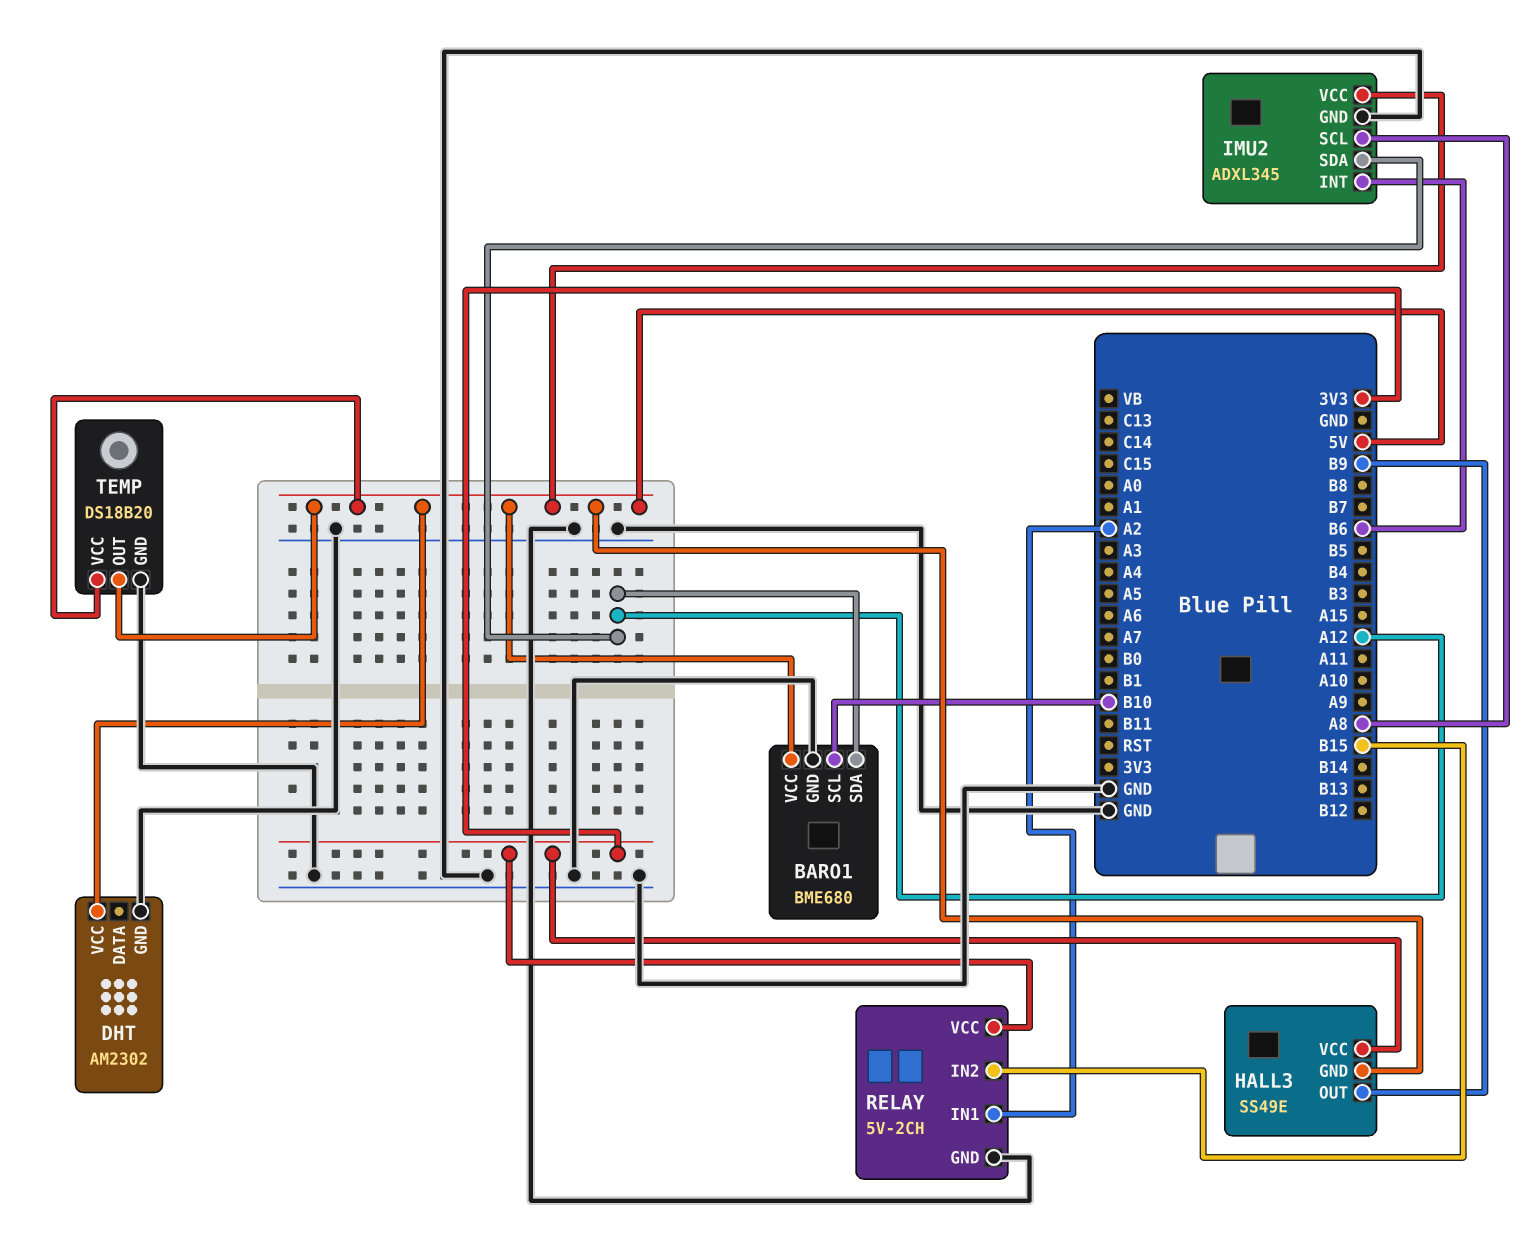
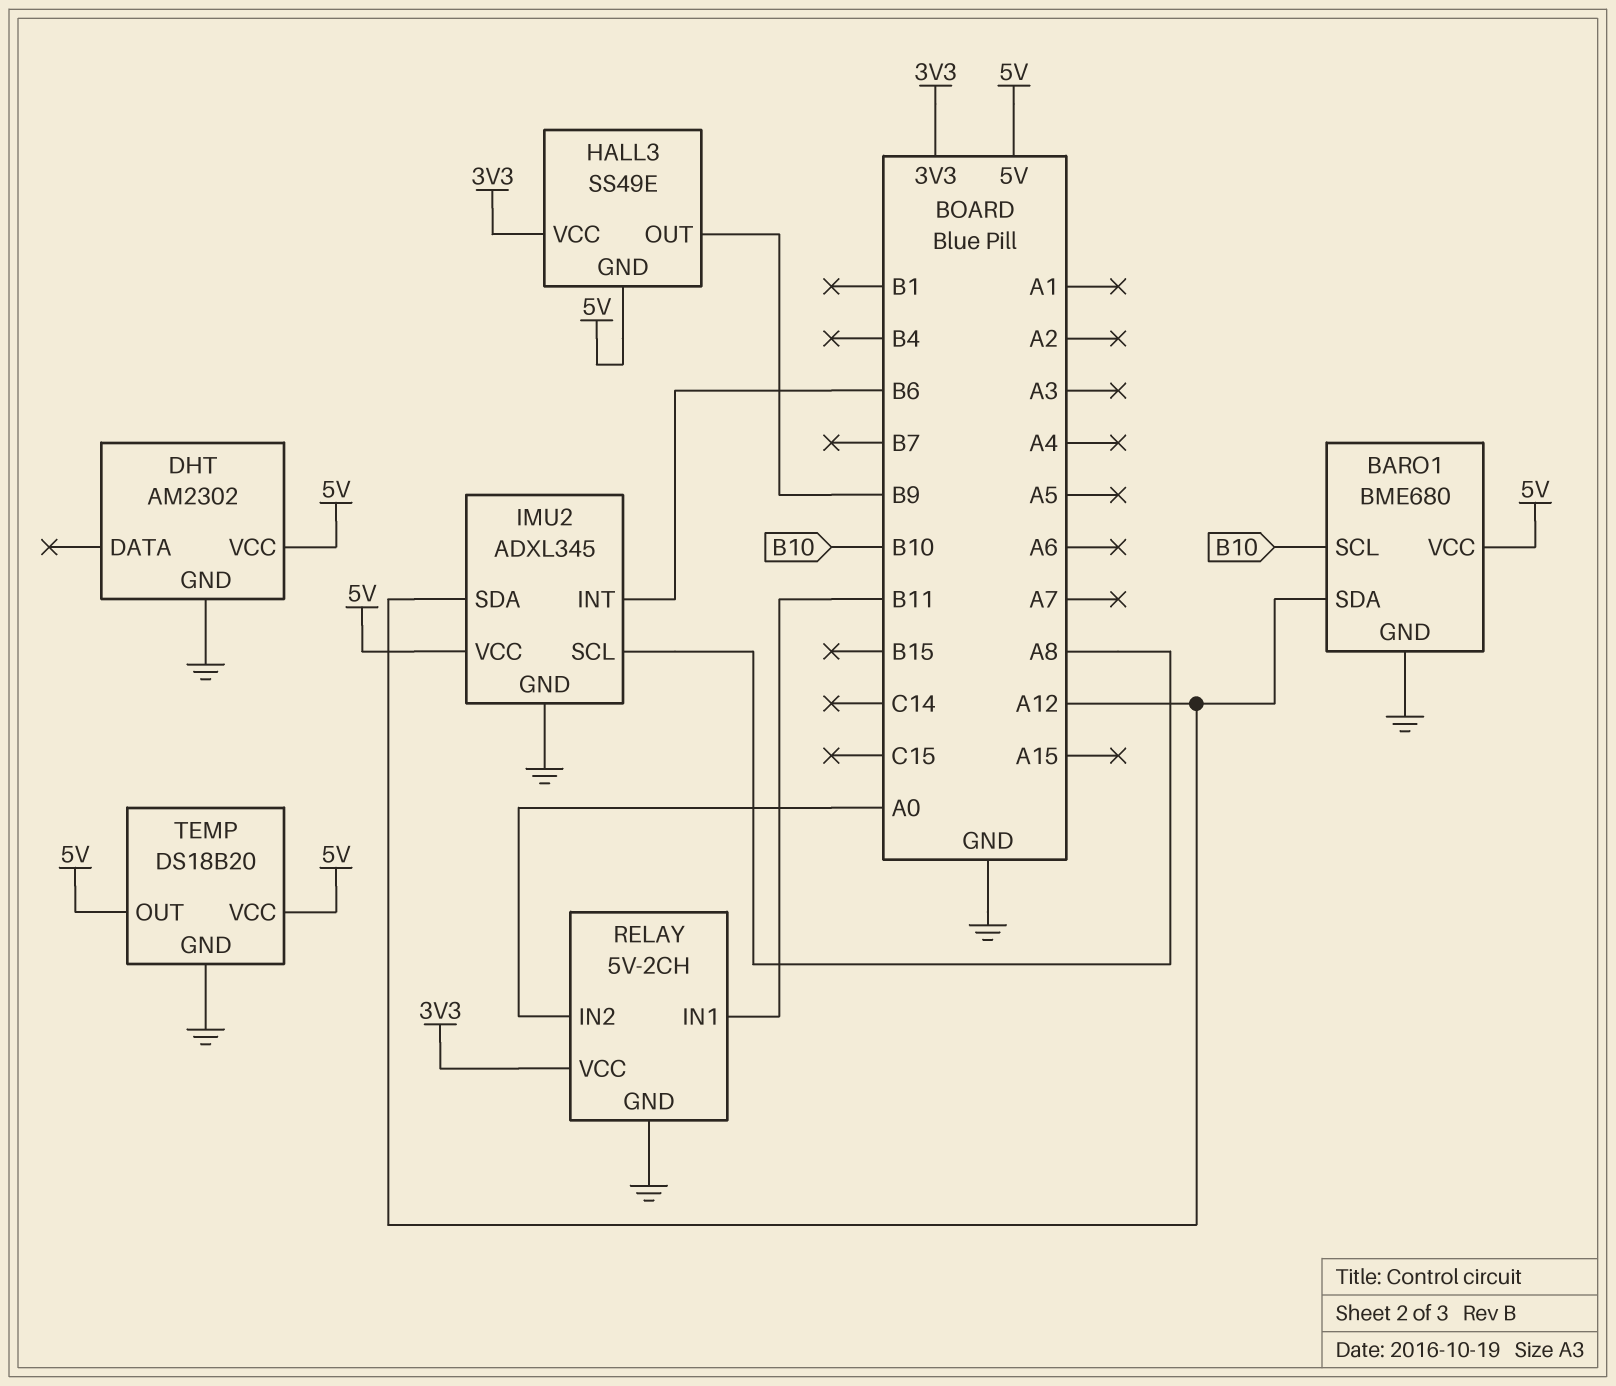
RELAY pin IN1: A2 -> B11
RELAY pin IN2: B15 -> A0

